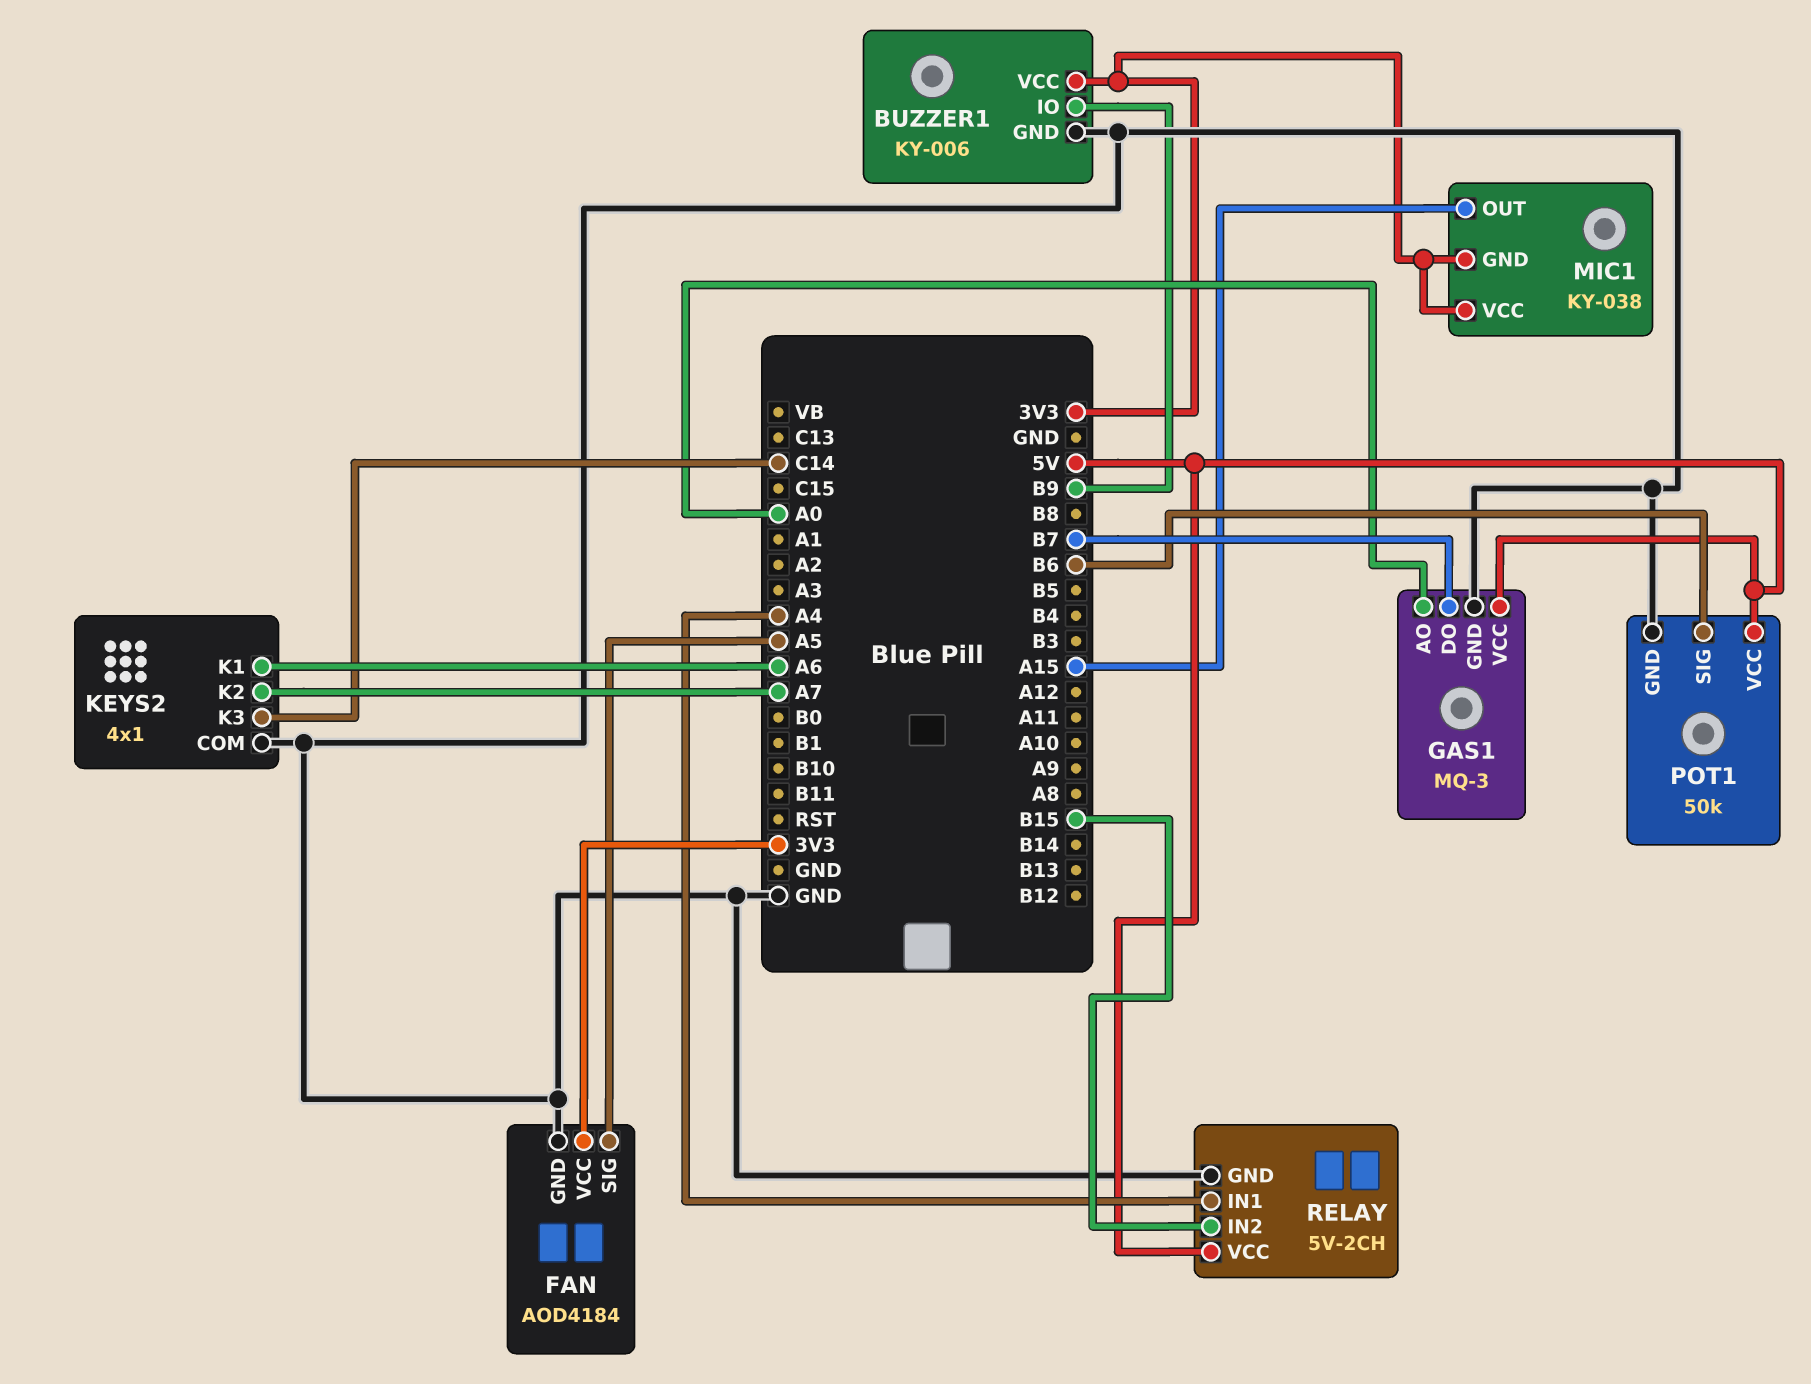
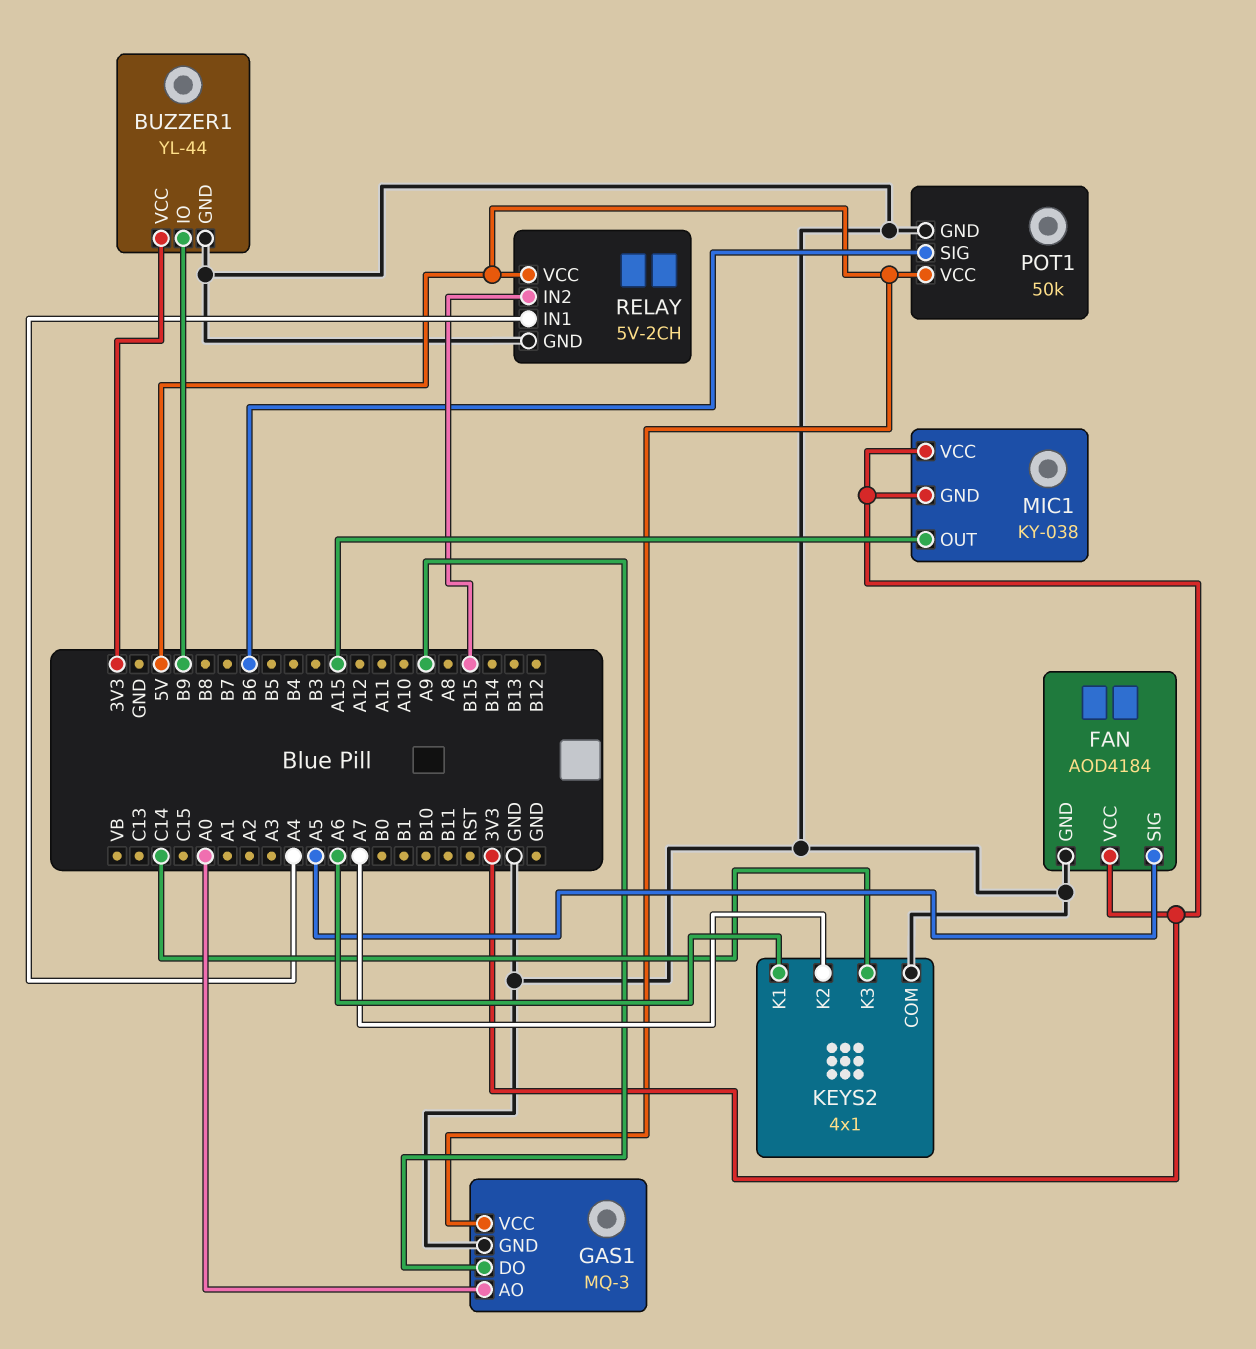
BUZZER1: KY-006 -> YL-44
GAS1 pin DO: B7 -> A9

